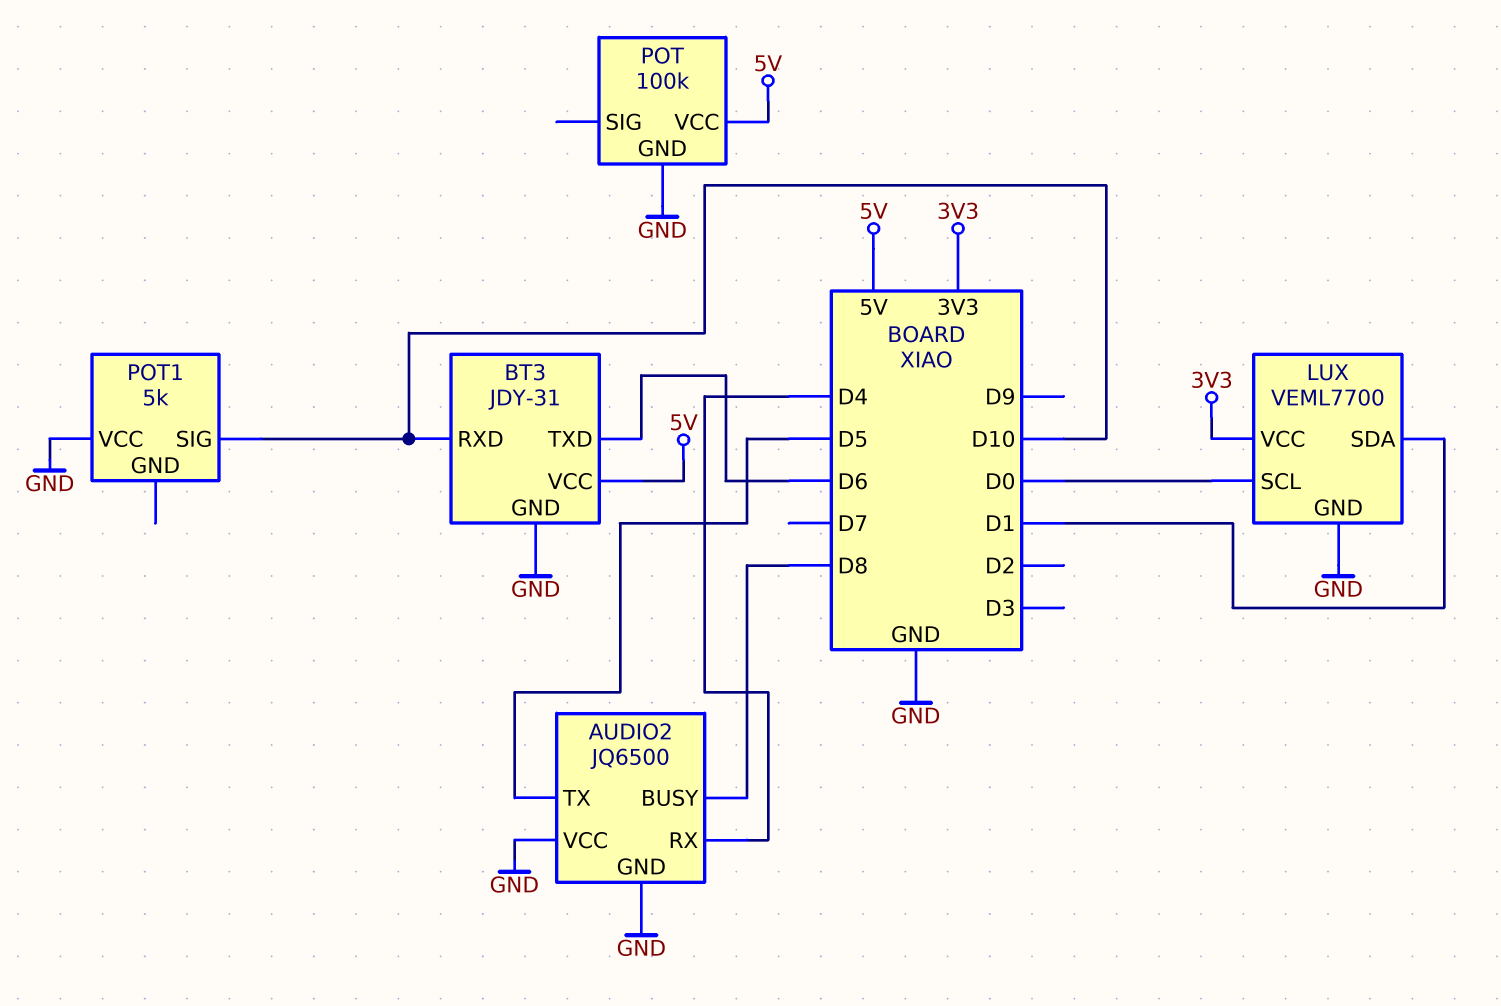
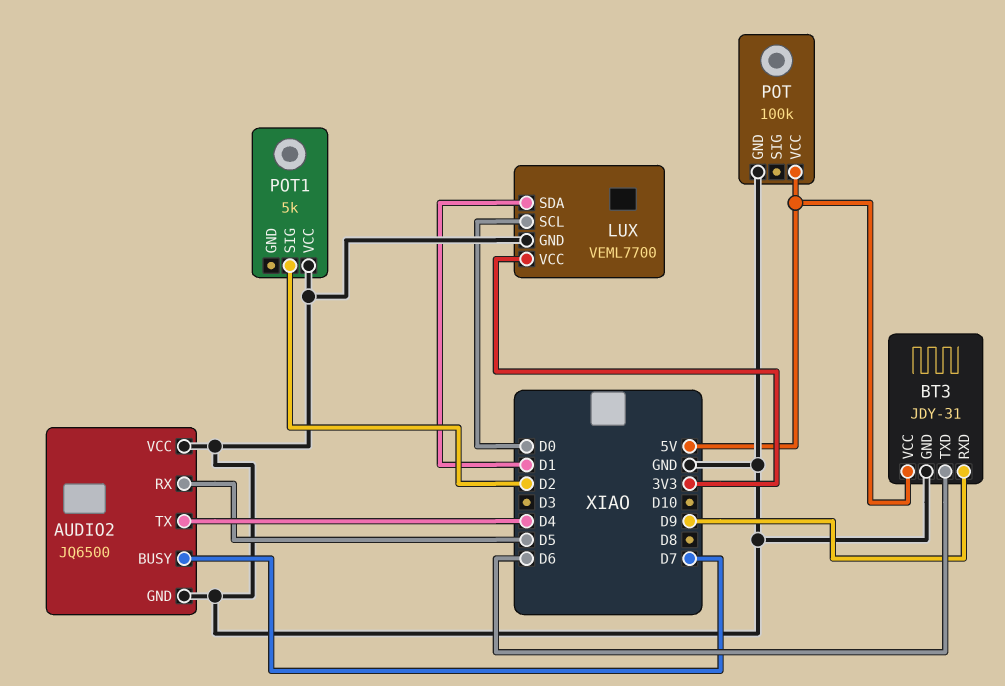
AUDIO2 pin BUSY: D8 -> D7
AUDIO2 pin RX: D4 -> D5
AUDIO2 pin TX: D5 -> D4
BT3 pin RXD: D10 -> D9
POT1 pin SIG: D10 -> D2

